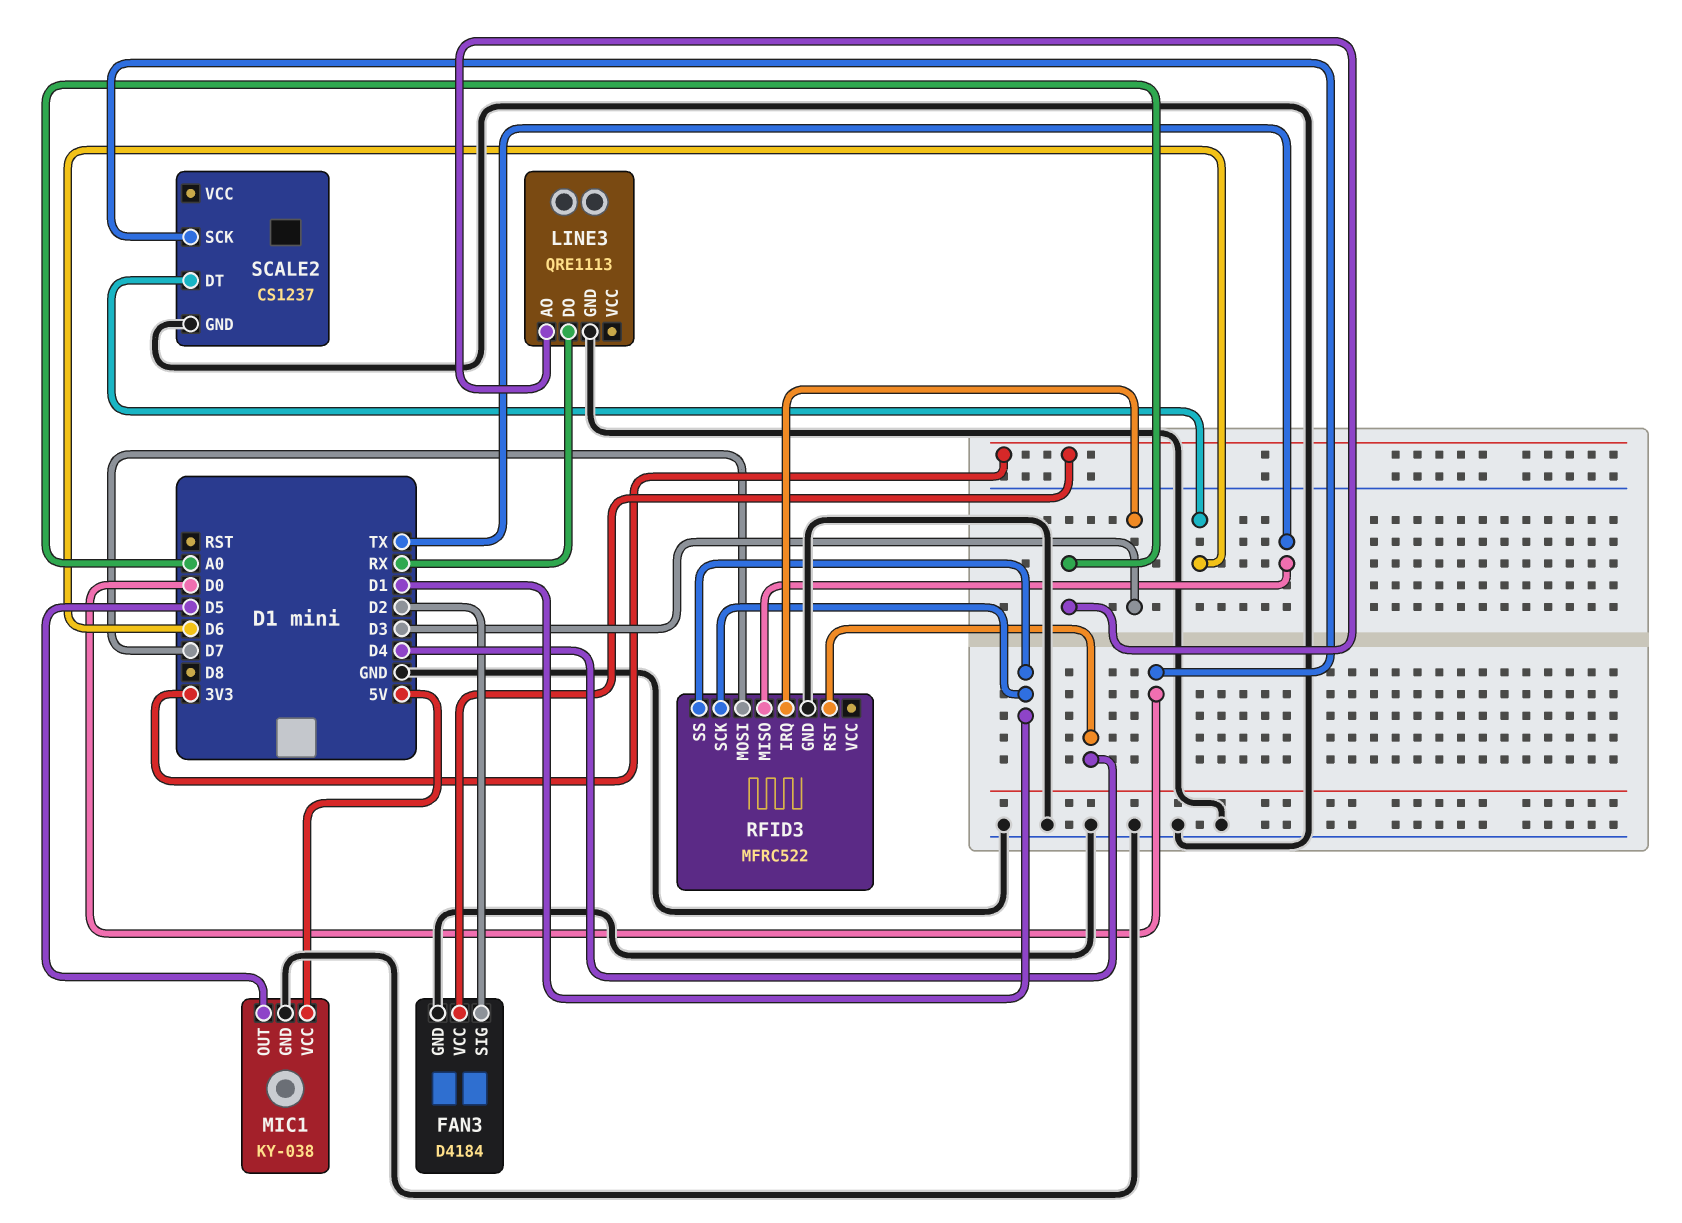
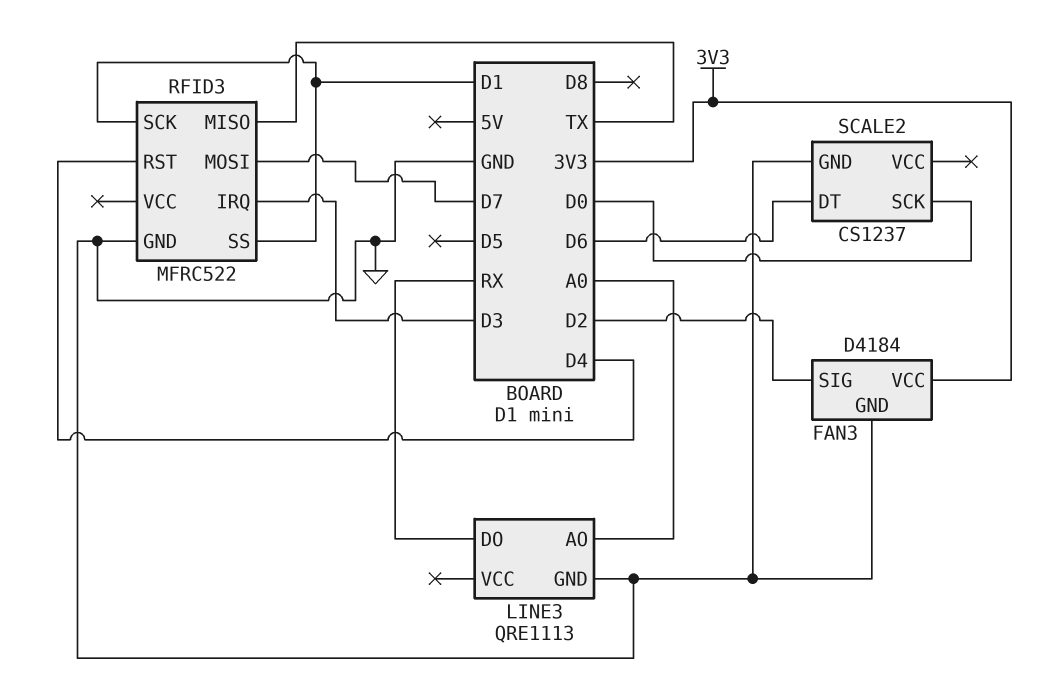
MIC1: KY-038 -> none
MIC1 pin GND: GND -> none
MIC1 pin OUT: D5 -> none
MIC1 pin VCC: 5V -> none

